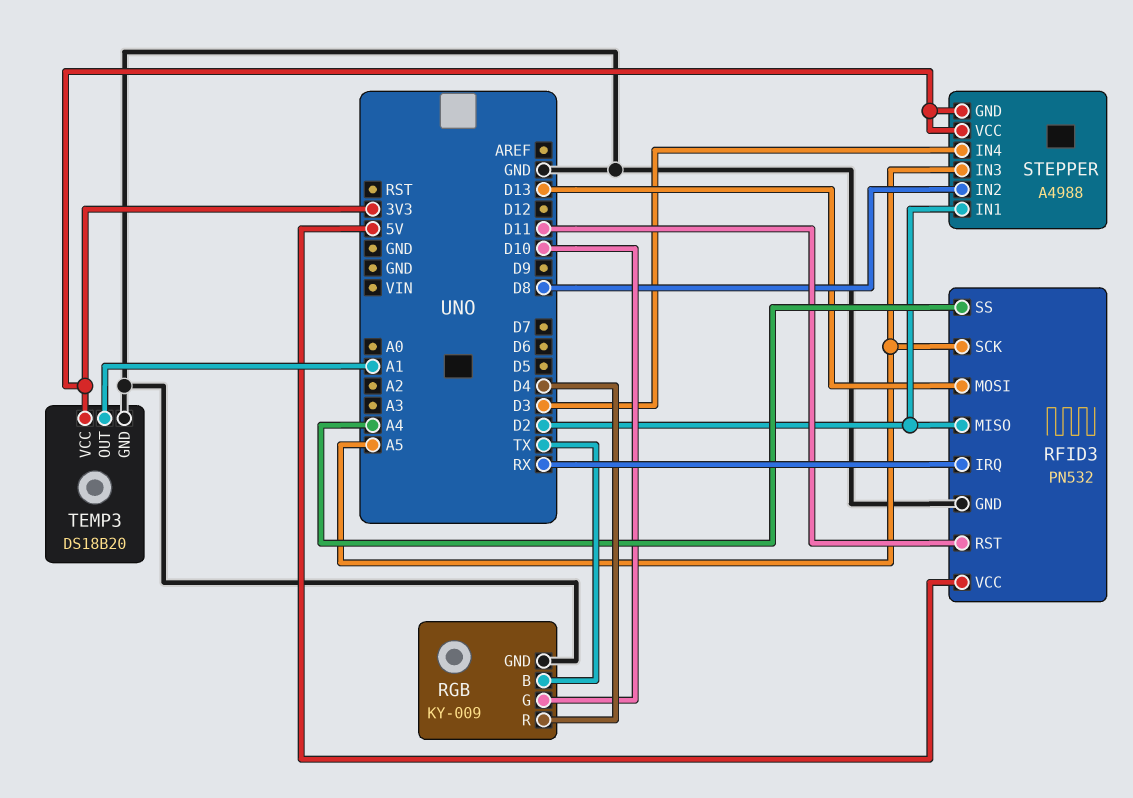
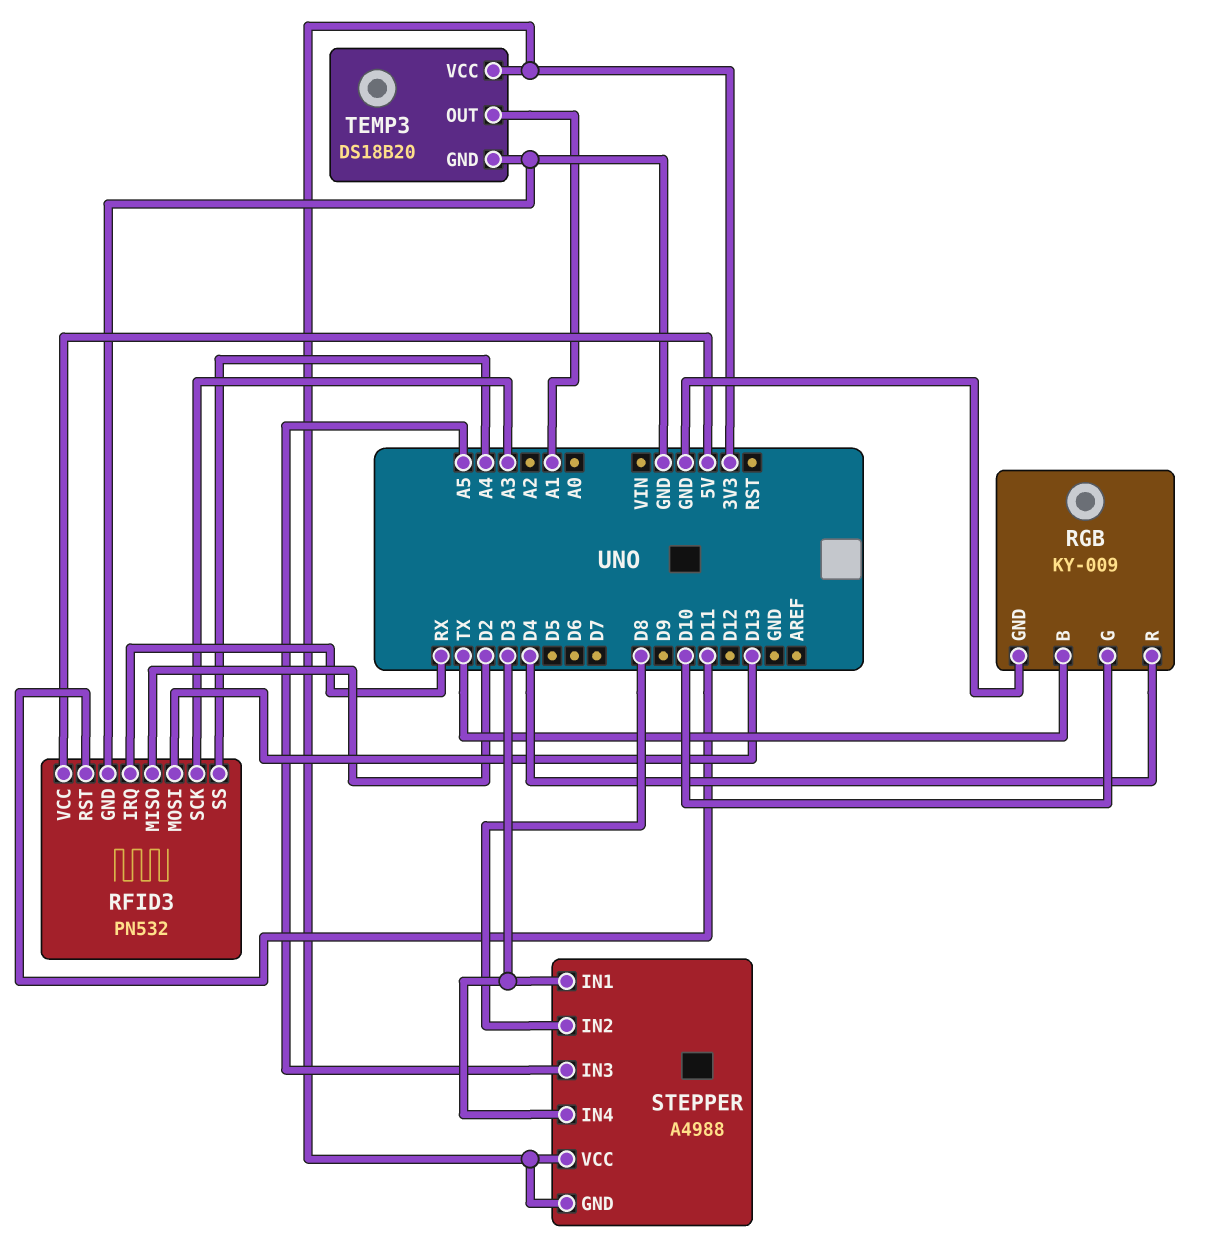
RFID3 pin SCK: A5 -> A3
STEPPER pin IN1: D2 -> D3

